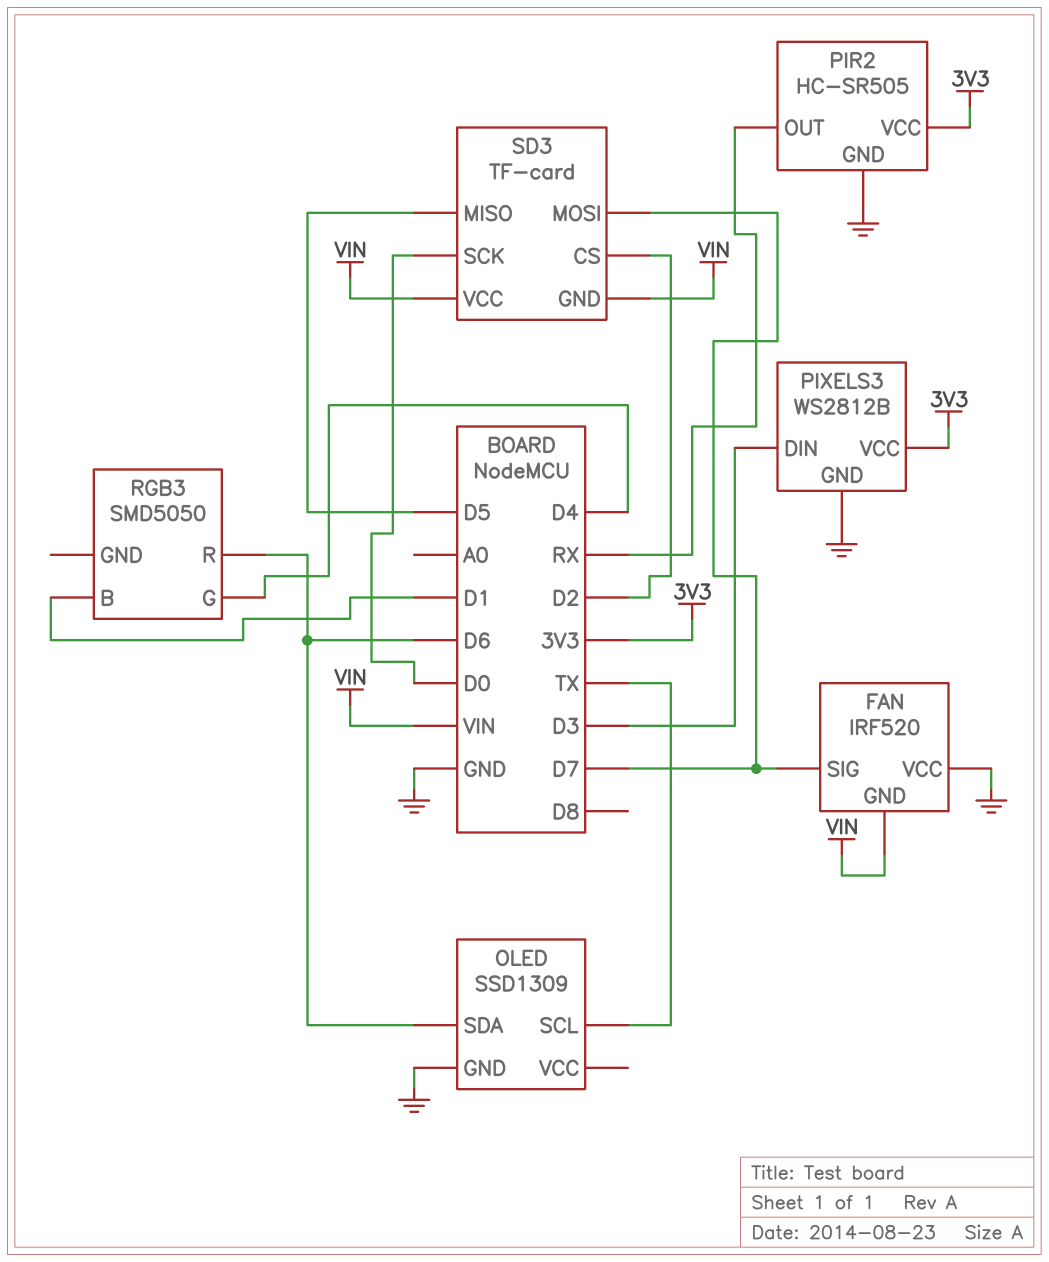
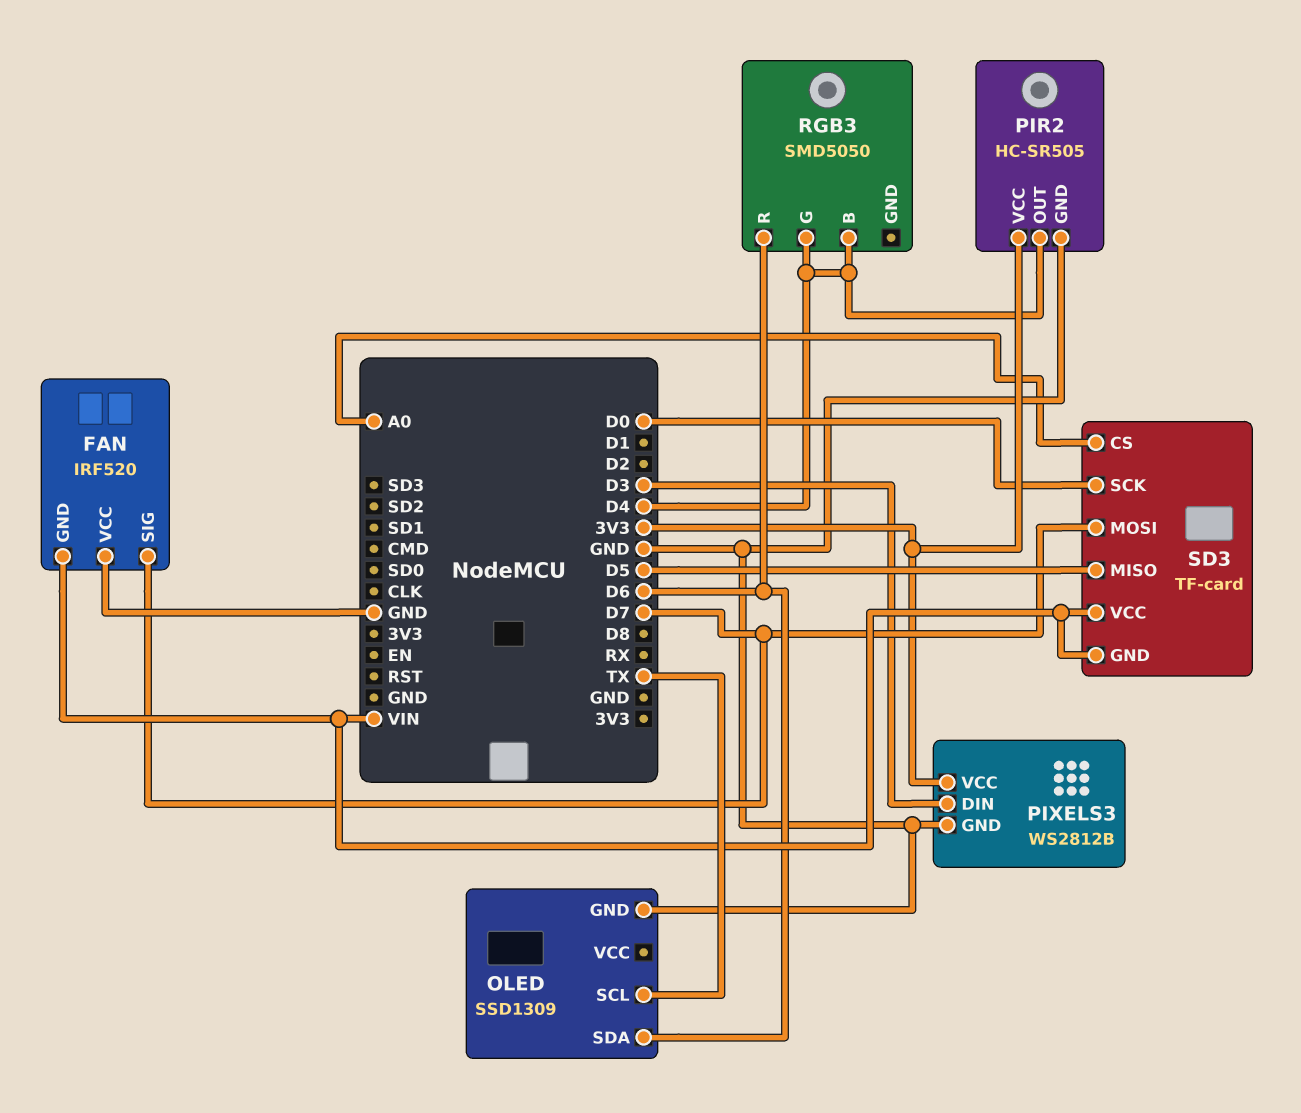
PIR2 pin OUT: RX -> D4
RGB3 pin B: D1 -> D4
SD3 pin CS: D2 -> A0

